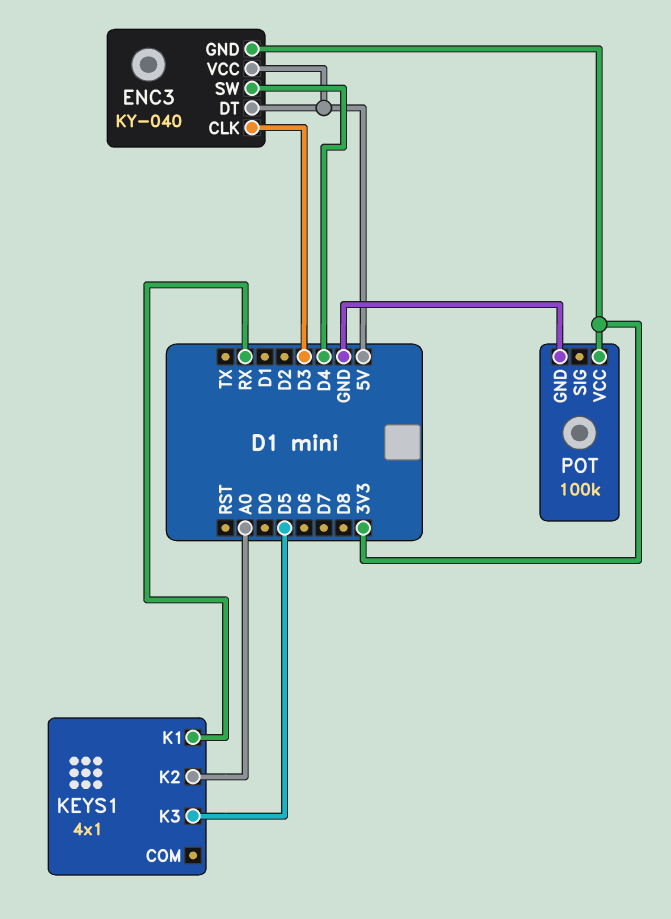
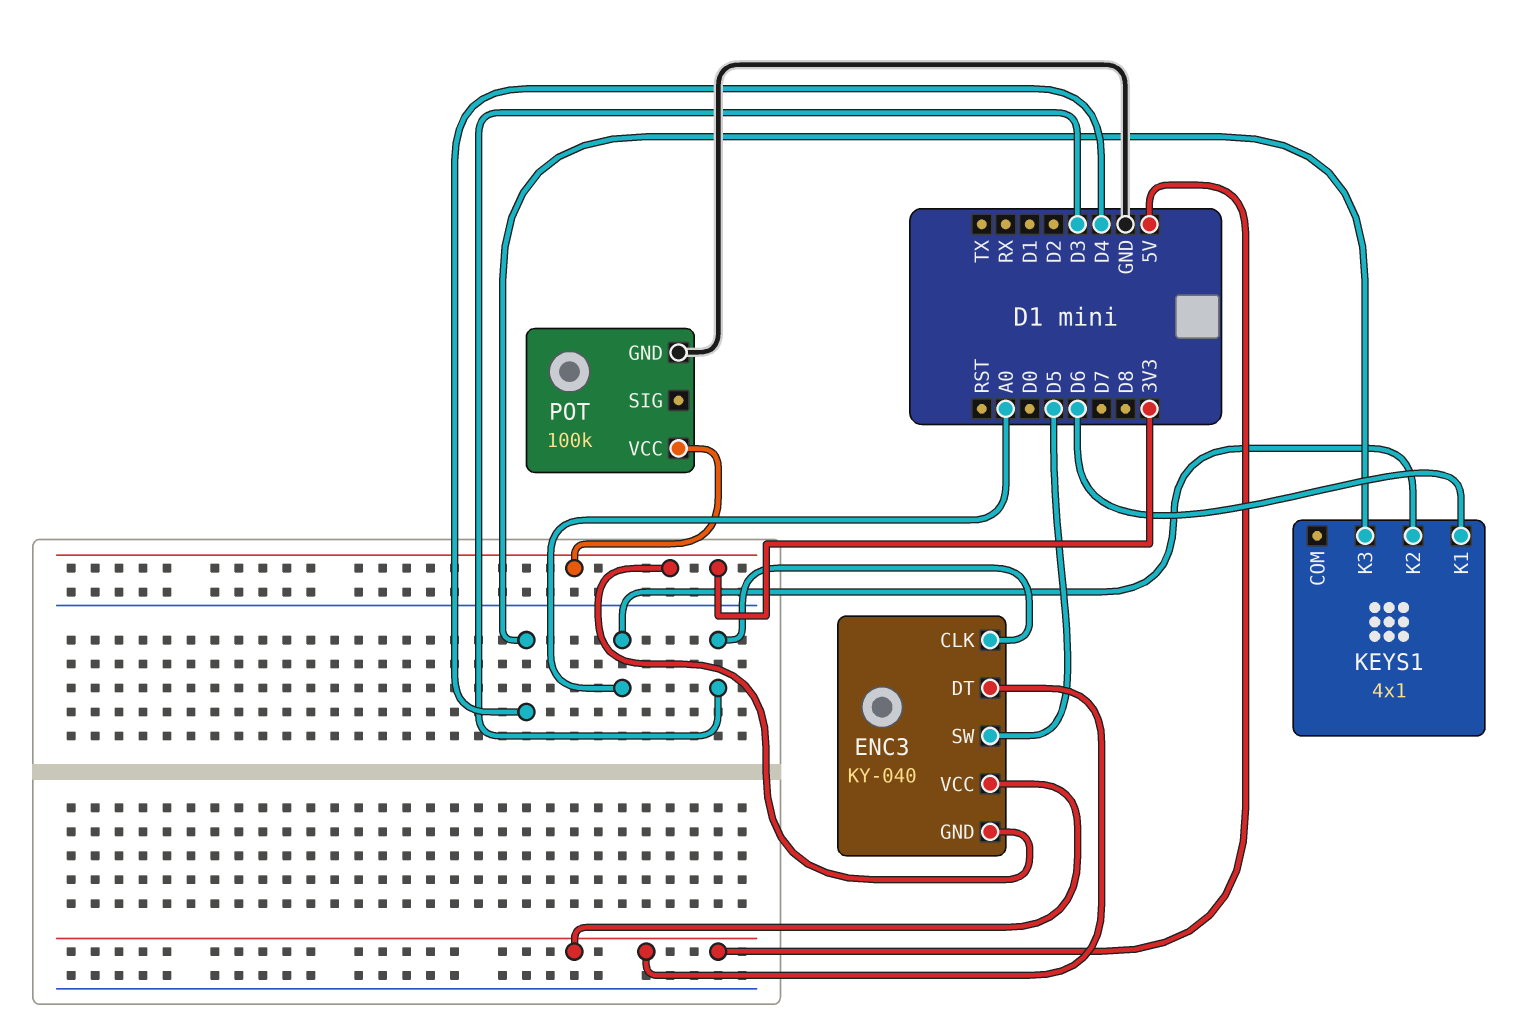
ENC3 pin SW: D4 -> D5
KEYS1 pin K1: RX -> D6
KEYS1 pin K3: D5 -> D4

